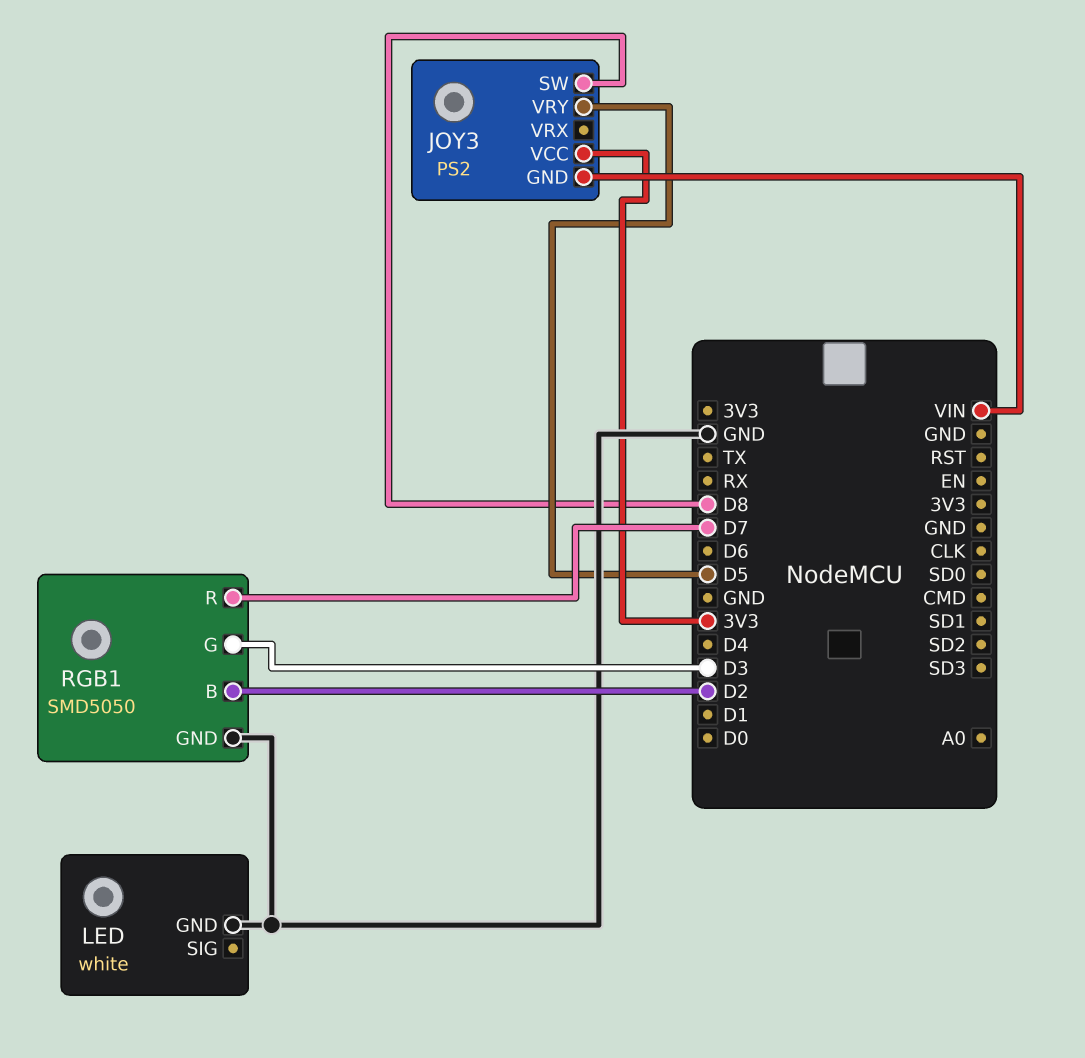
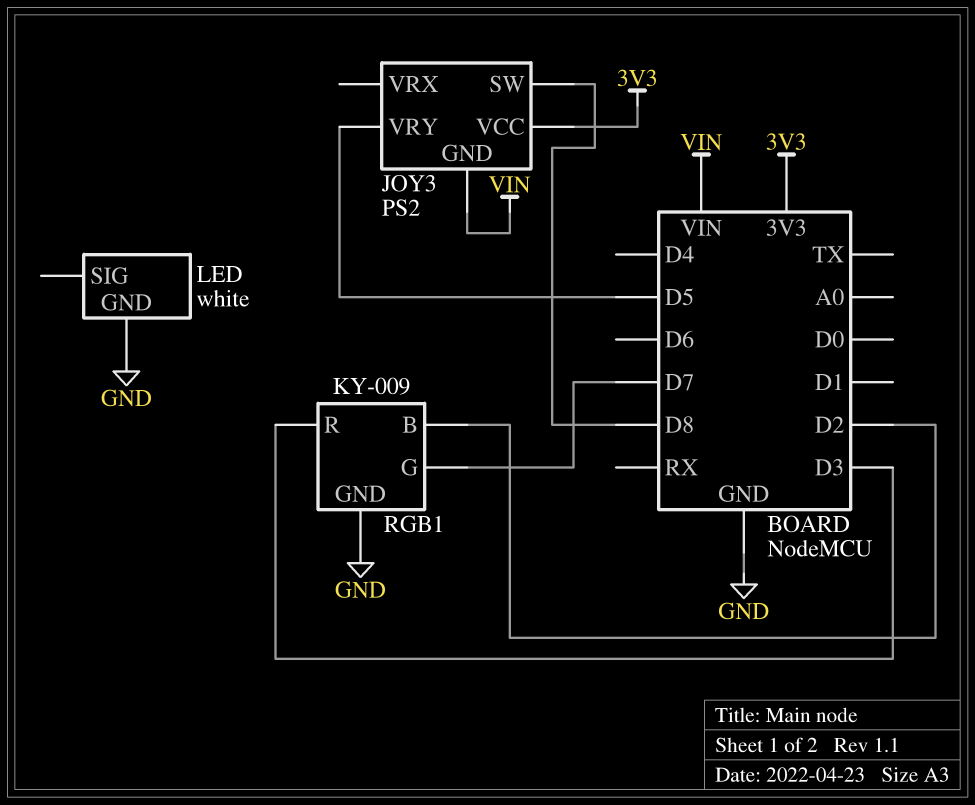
RGB1: SMD5050 -> KY-009
RGB1 pin G: D3 -> D7
RGB1 pin R: D7 -> D3

